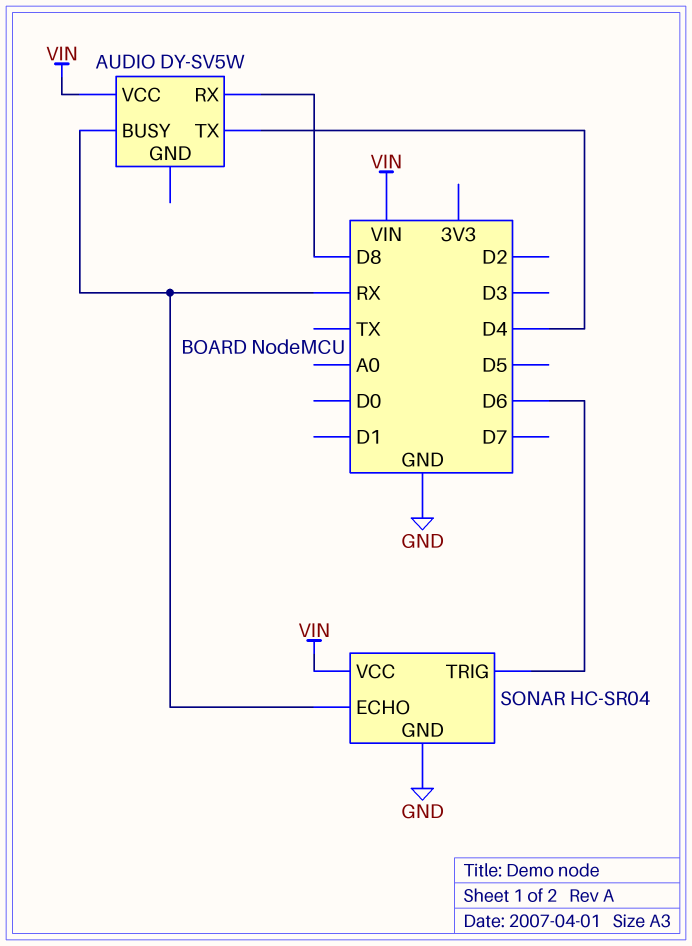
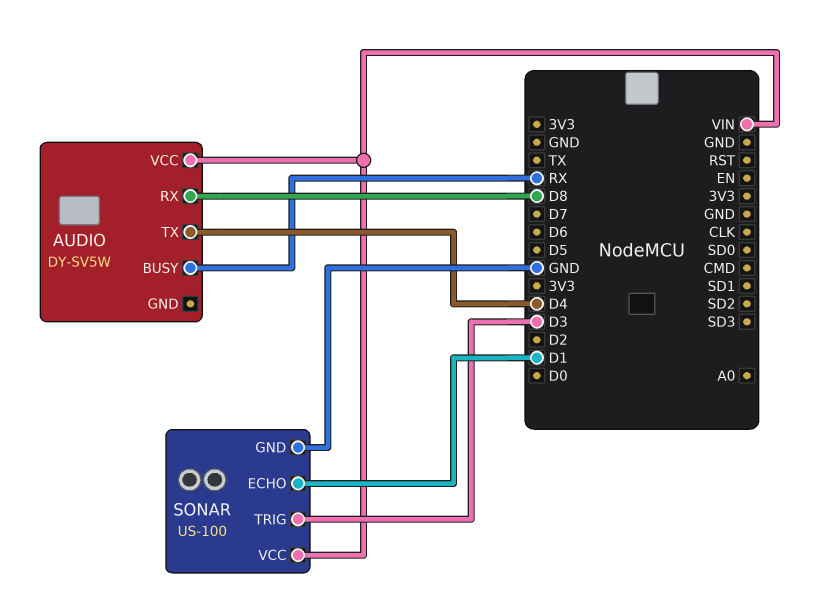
SONAR: HC-SR04 -> US-100
SONAR pin ECHO: RX -> D1
SONAR pin TRIG: D6 -> D3

